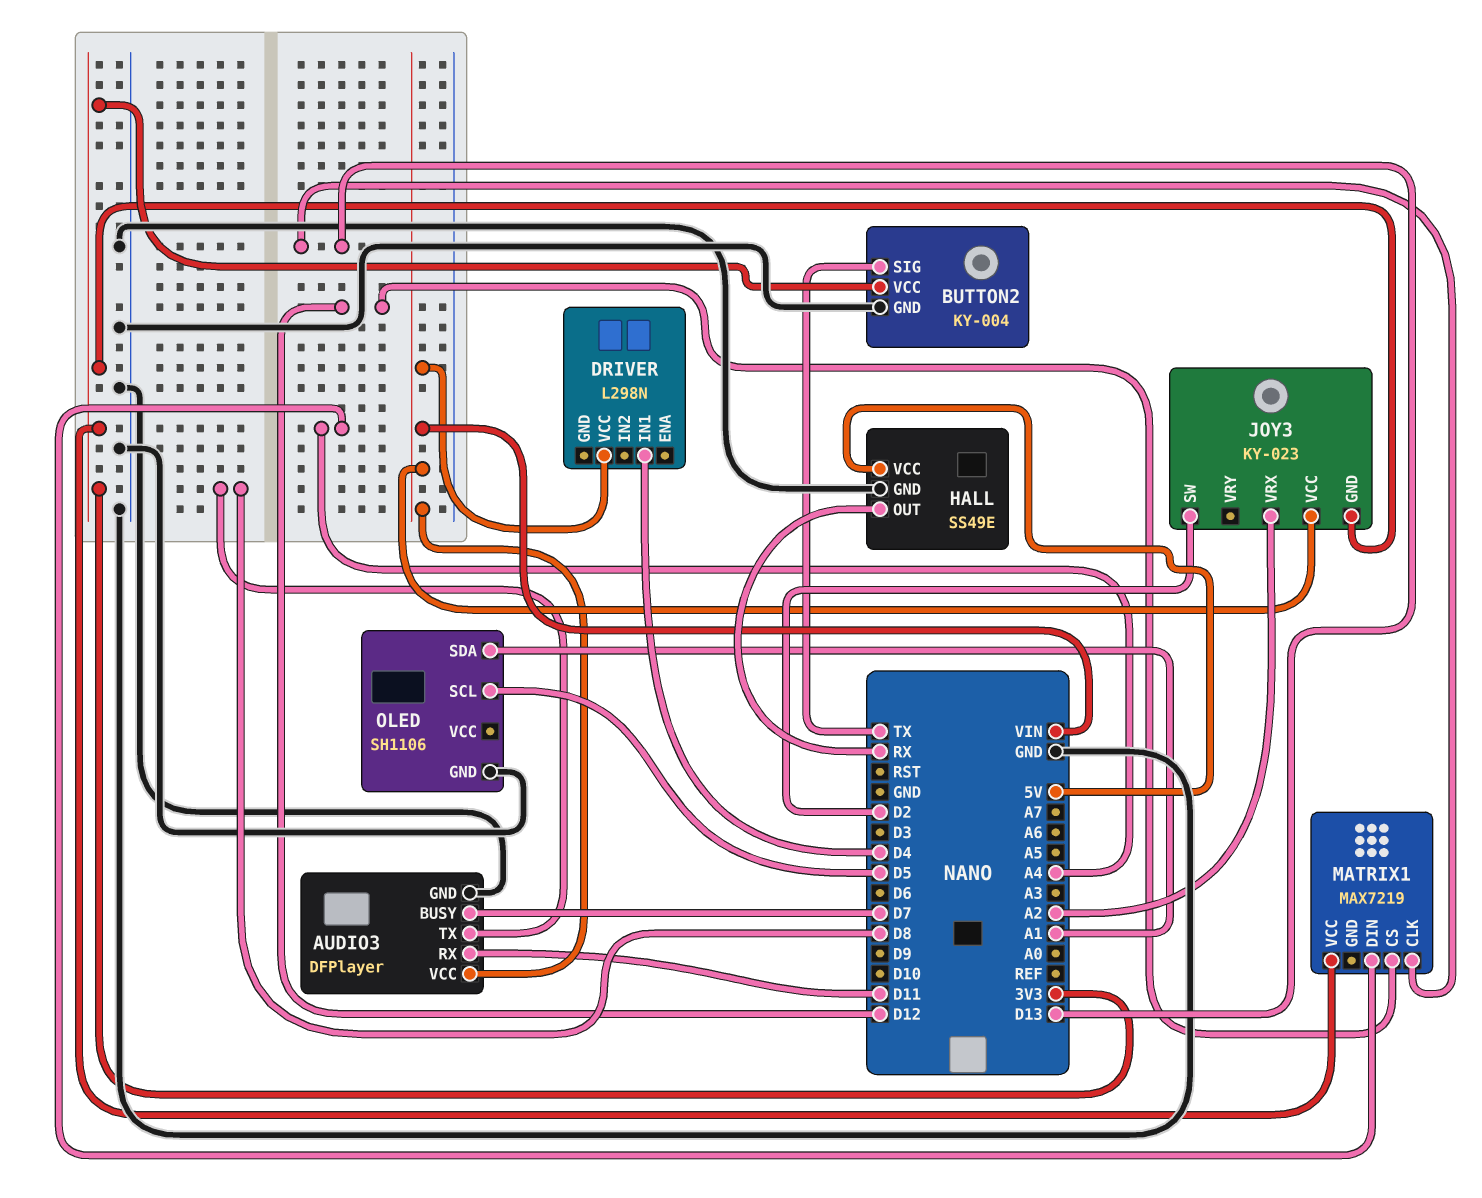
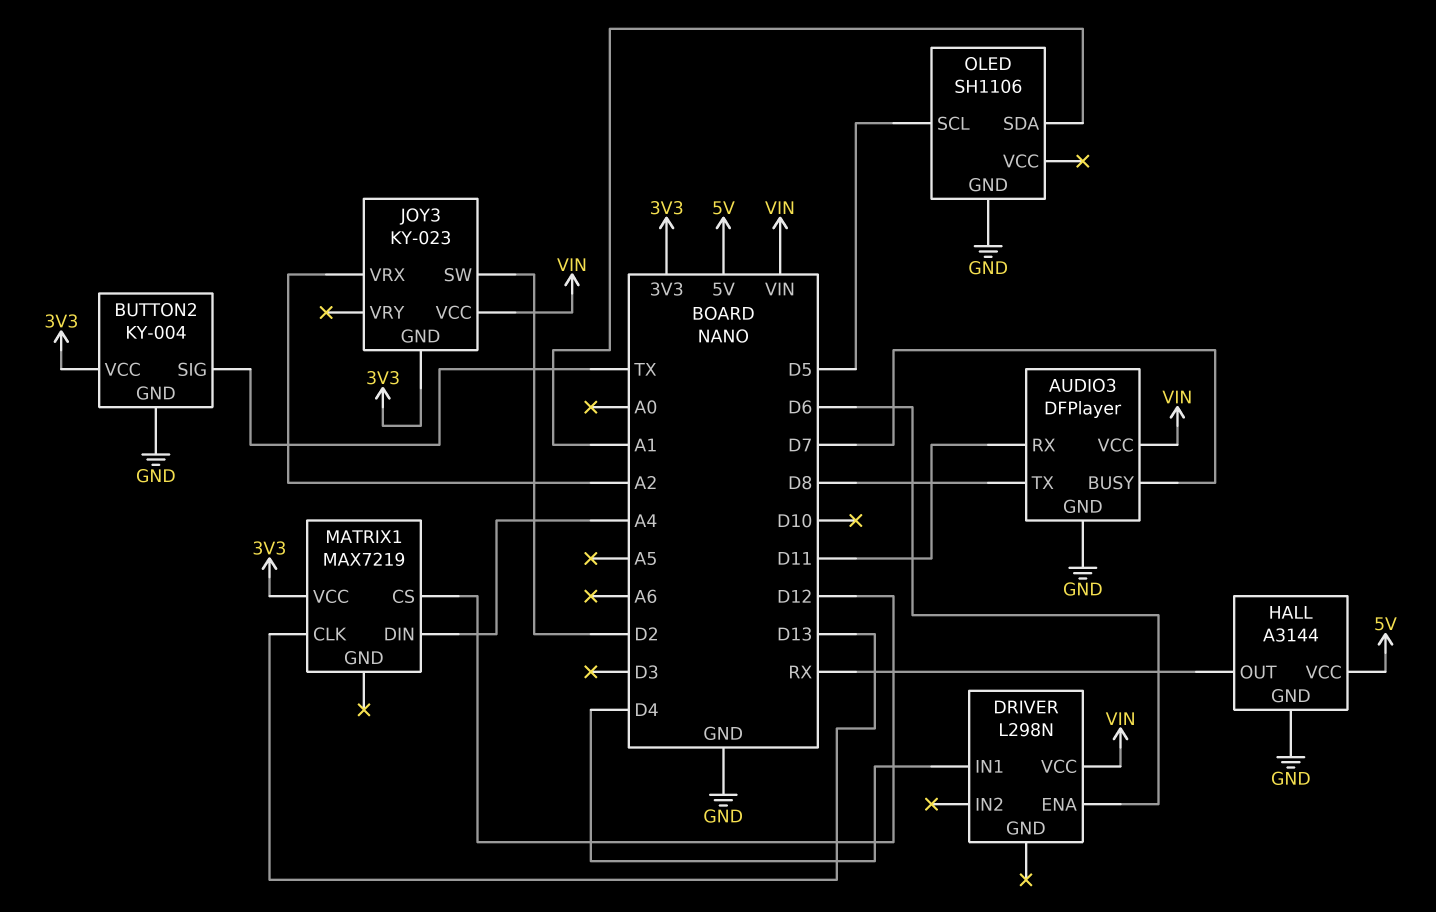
DRIVER pin ENA: none -> D6
HALL: SS49E -> A3144

